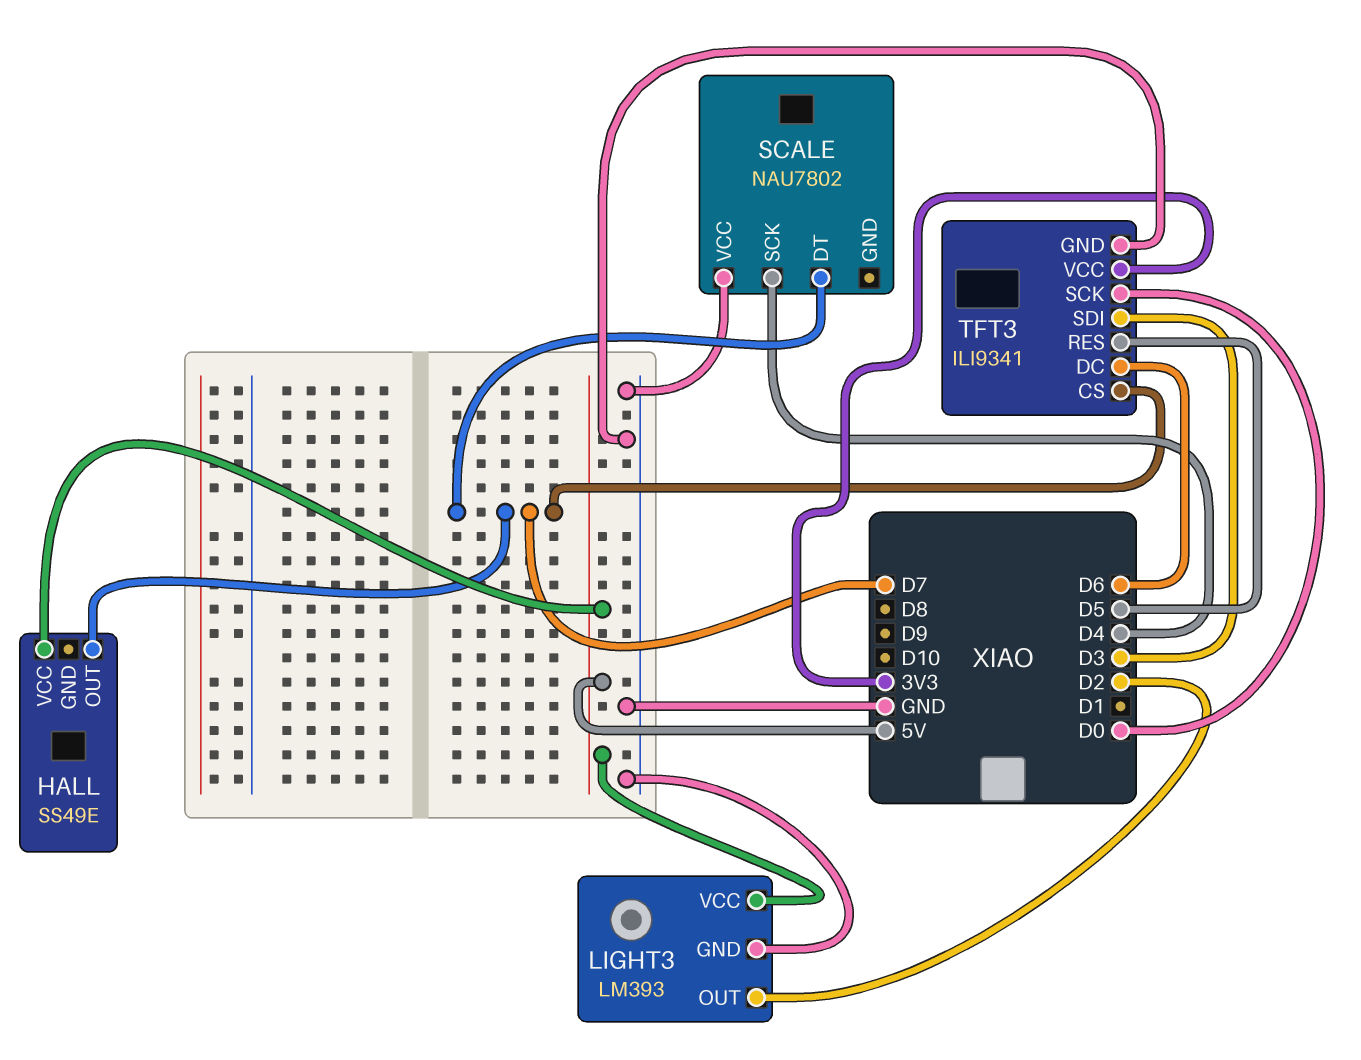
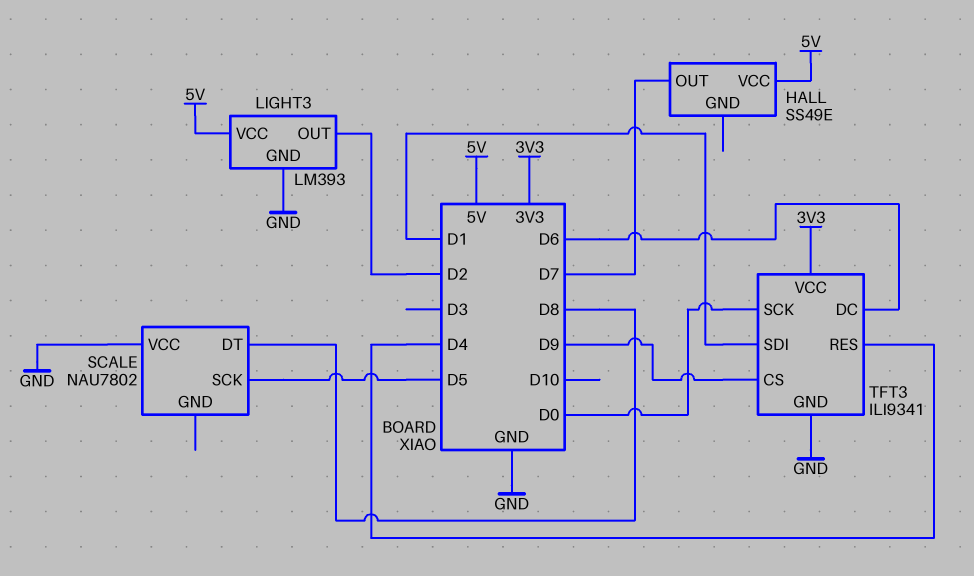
SCALE pin DT: D7 -> D8
SCALE pin SCK: D4 -> D5
TFT3 pin CS: D7 -> D9
TFT3 pin RES: D5 -> D4
TFT3 pin SDI: D3 -> D1

